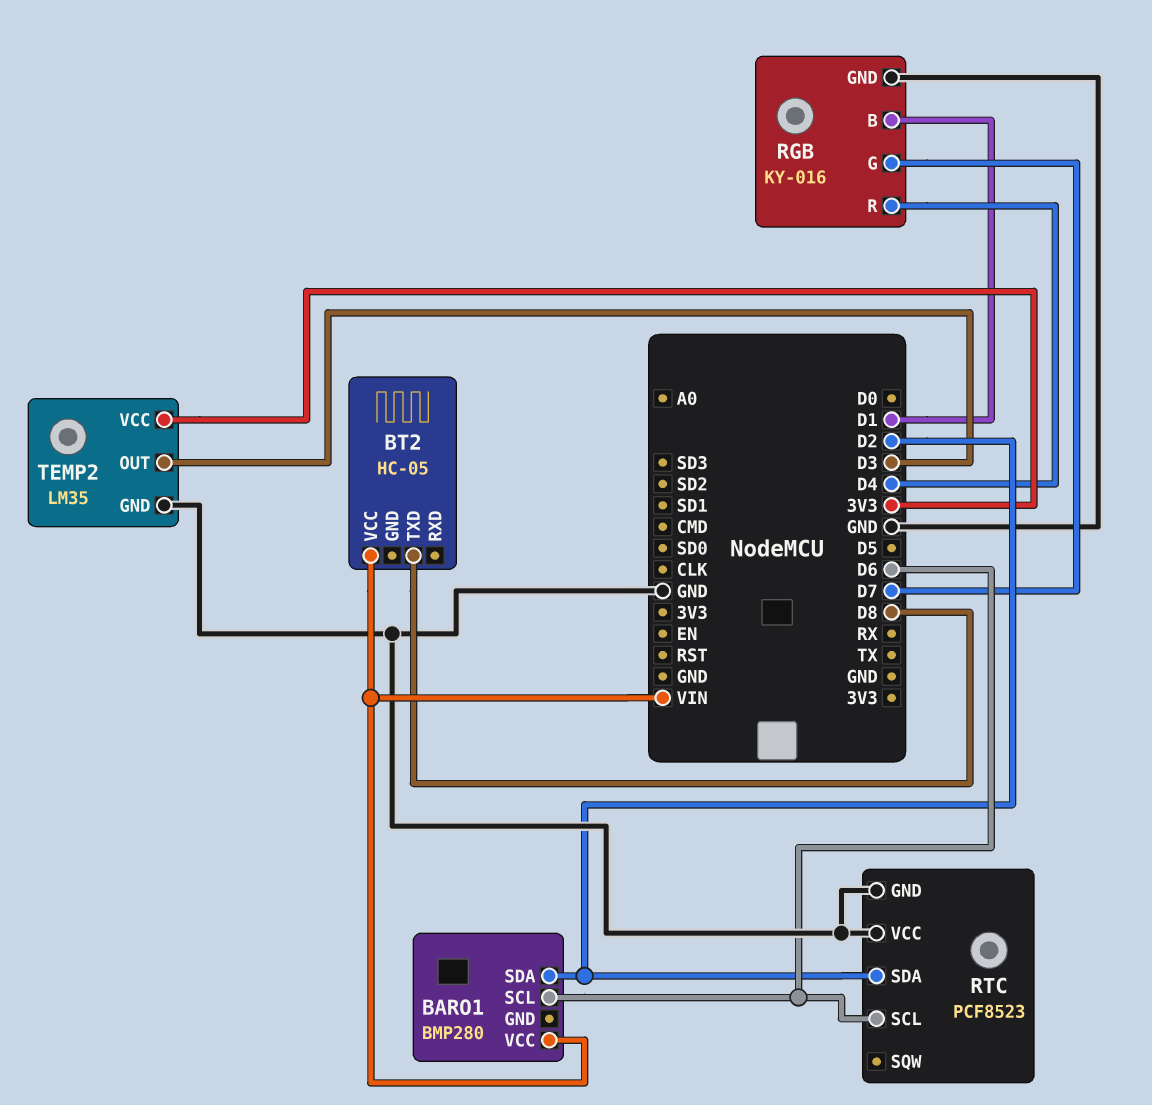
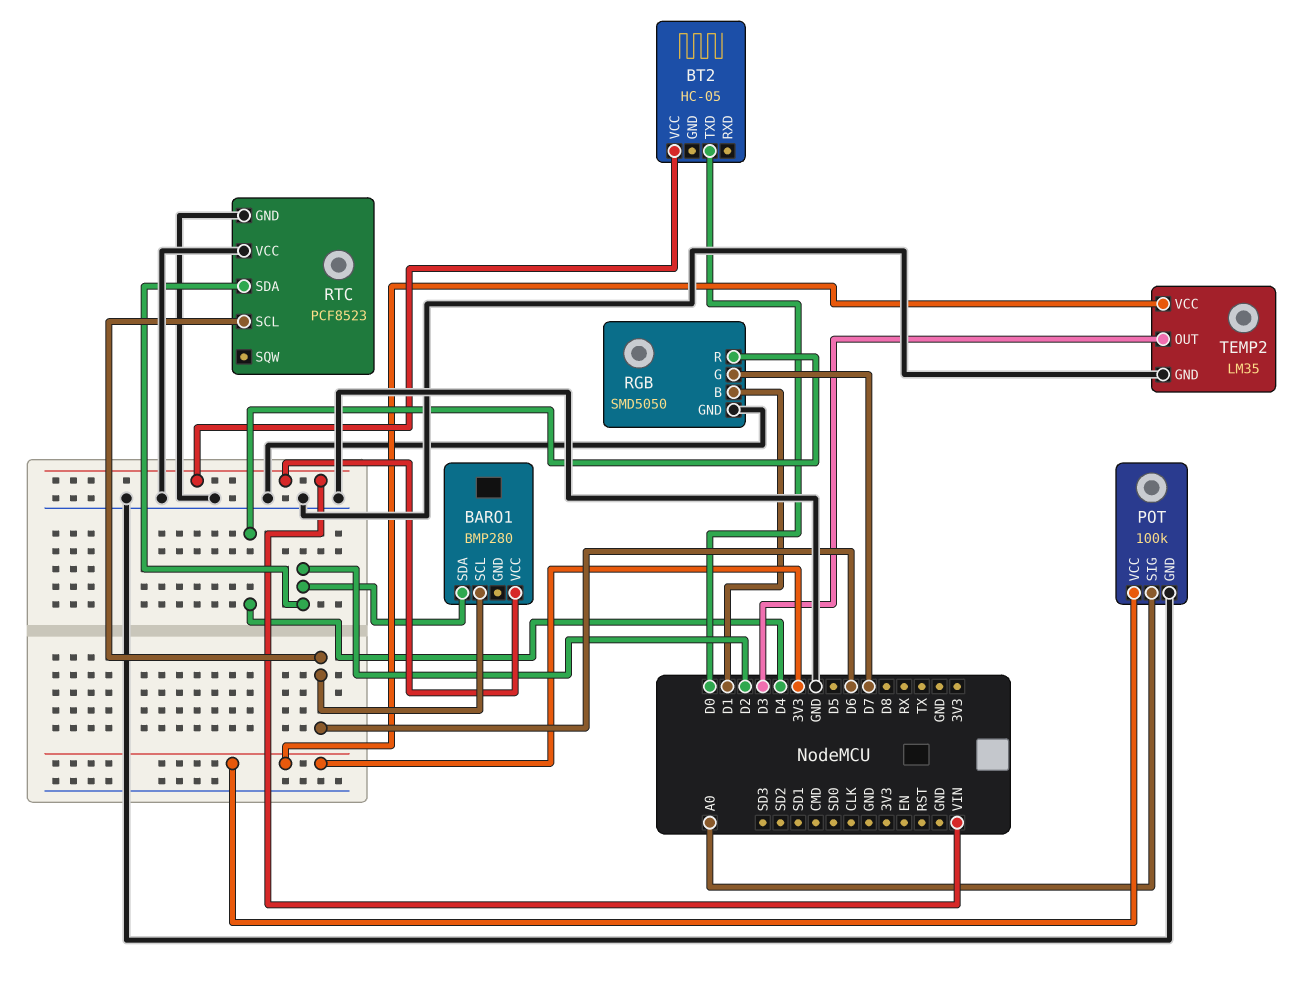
BT2 pin TXD: D8 -> D0
POT: none -> 100k
POT pin GND: none -> GND
POT pin SIG: none -> A0
POT pin VCC: none -> 3V3
RGB: KY-016 -> SMD5050

